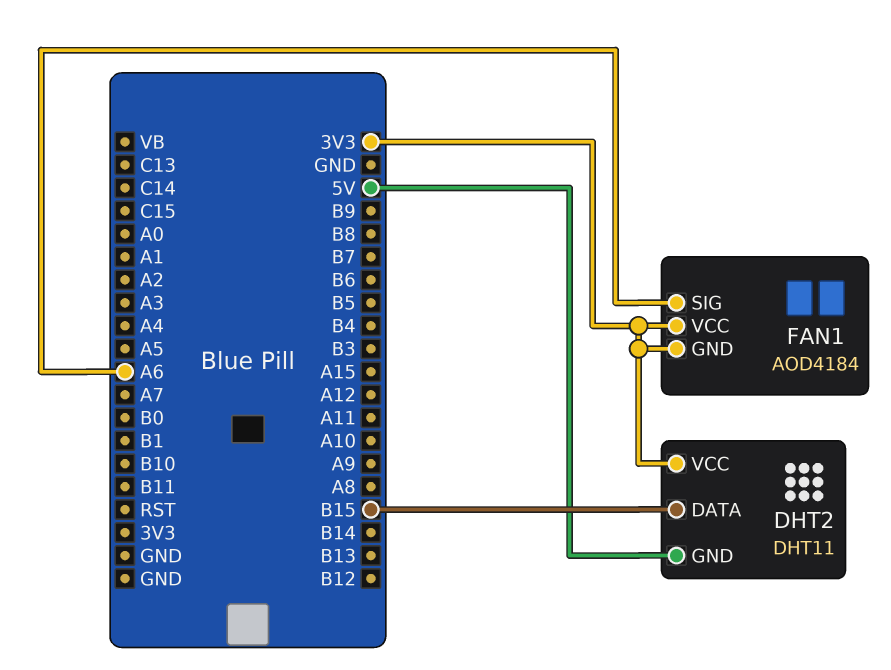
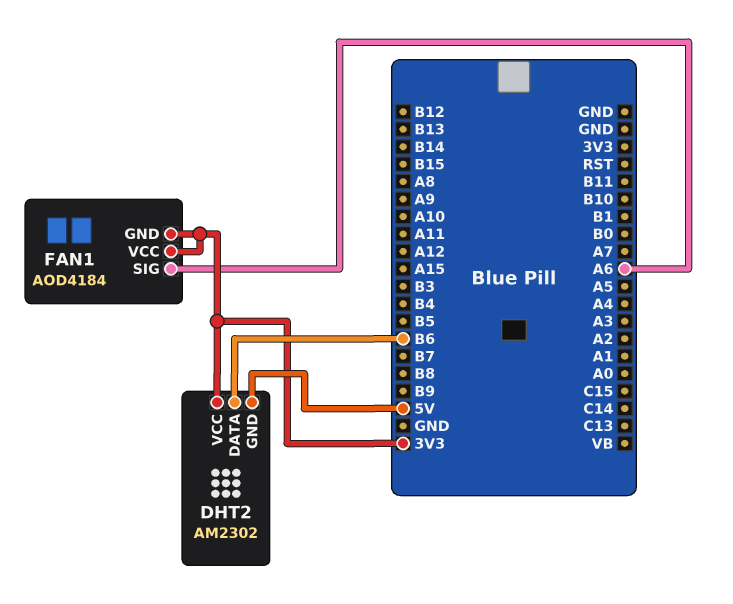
DHT2: DHT11 -> AM2302
DHT2 pin DATA: B15 -> B6

